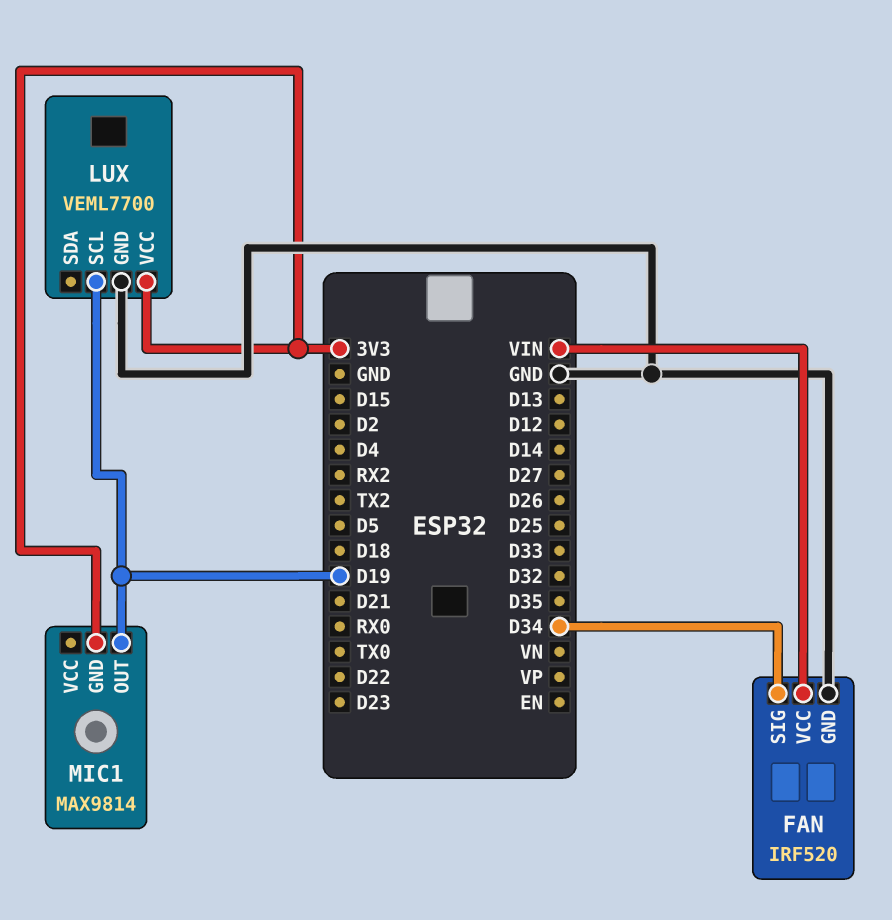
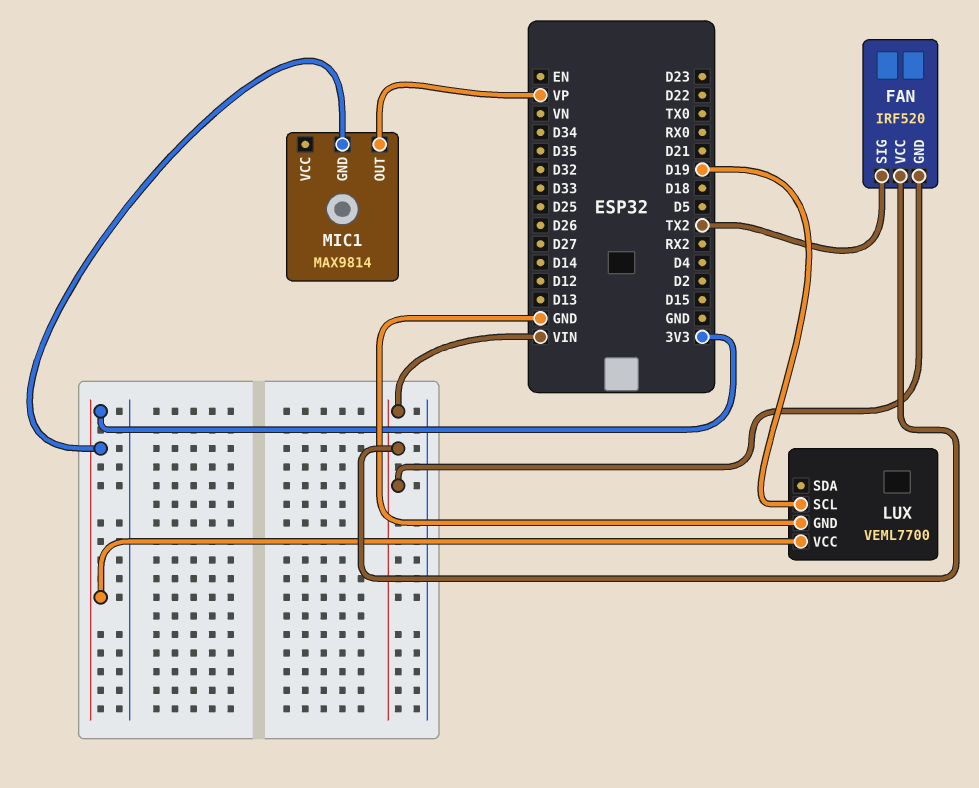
FAN pin GND: GND -> VIN
FAN pin SIG: D34 -> TX2
MIC1 pin OUT: D19 -> VP

